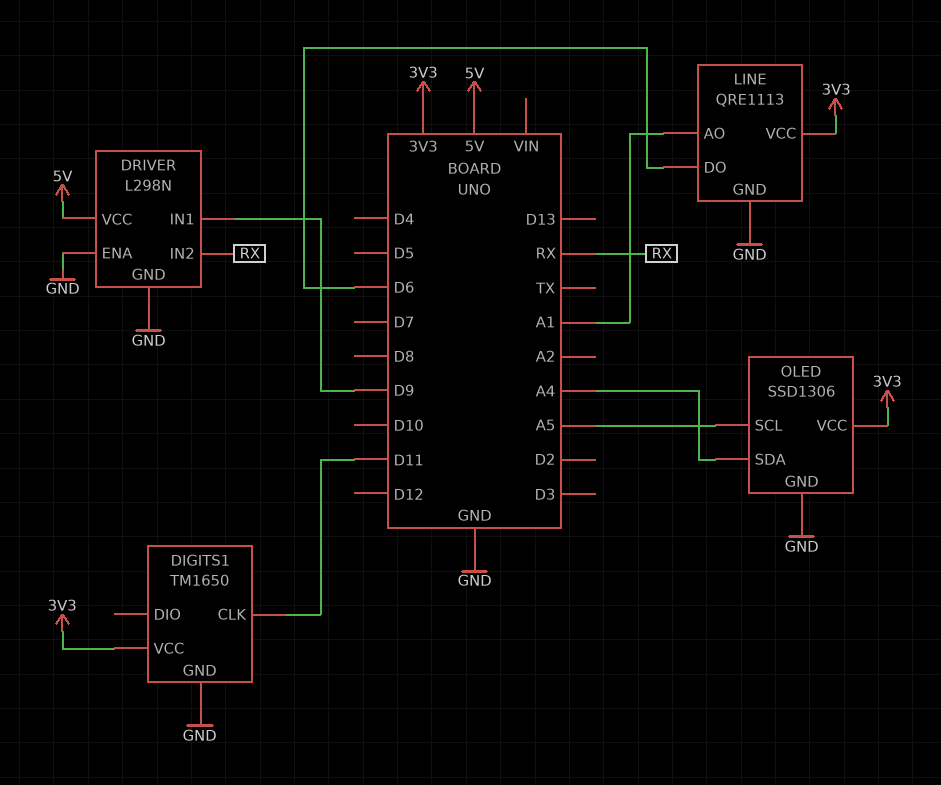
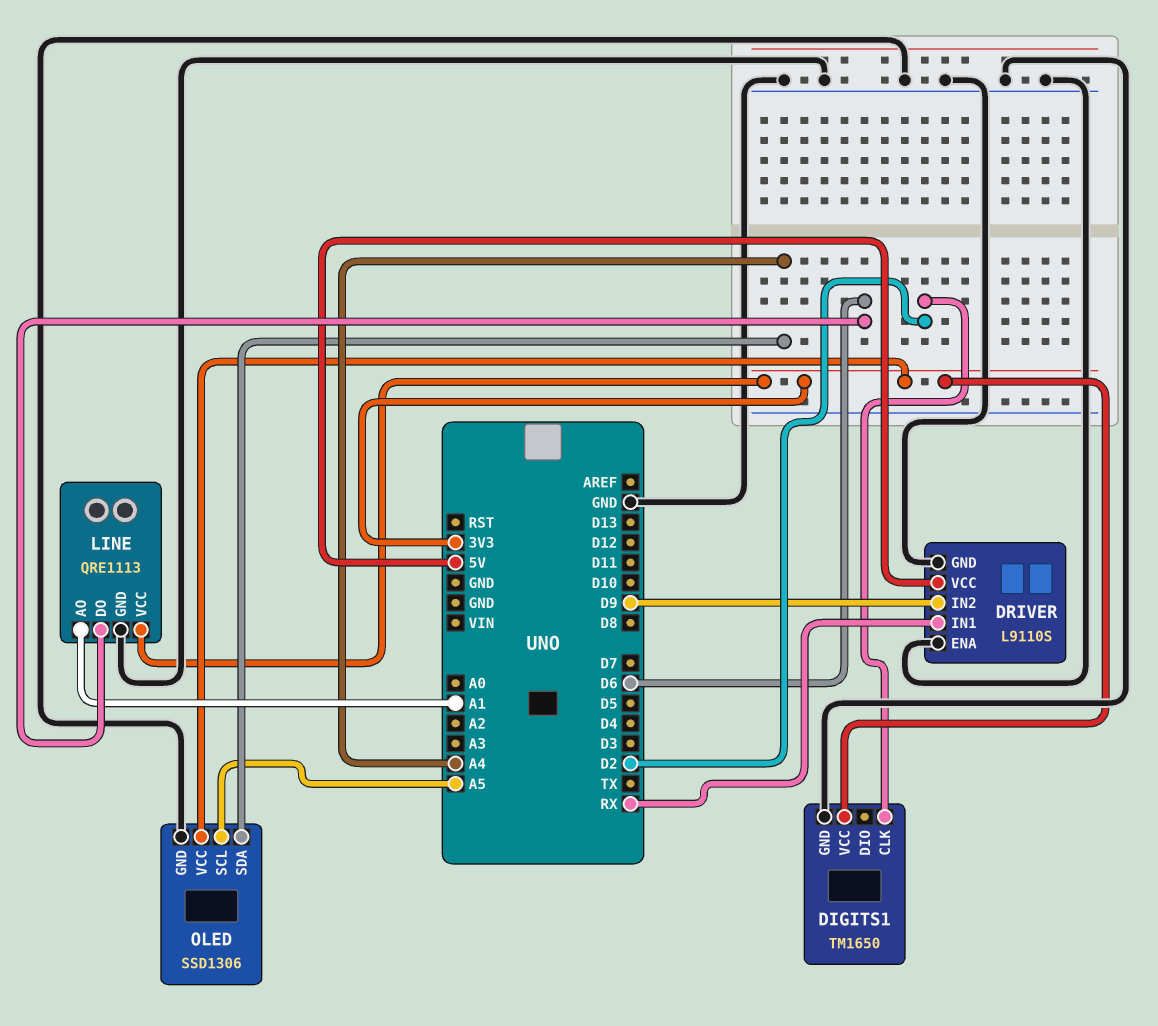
DIGITS1 pin CLK: D11 -> D2
DRIVER: L298N -> L9110S
DRIVER pin IN1: D9 -> RX
DRIVER pin IN2: RX -> D9

